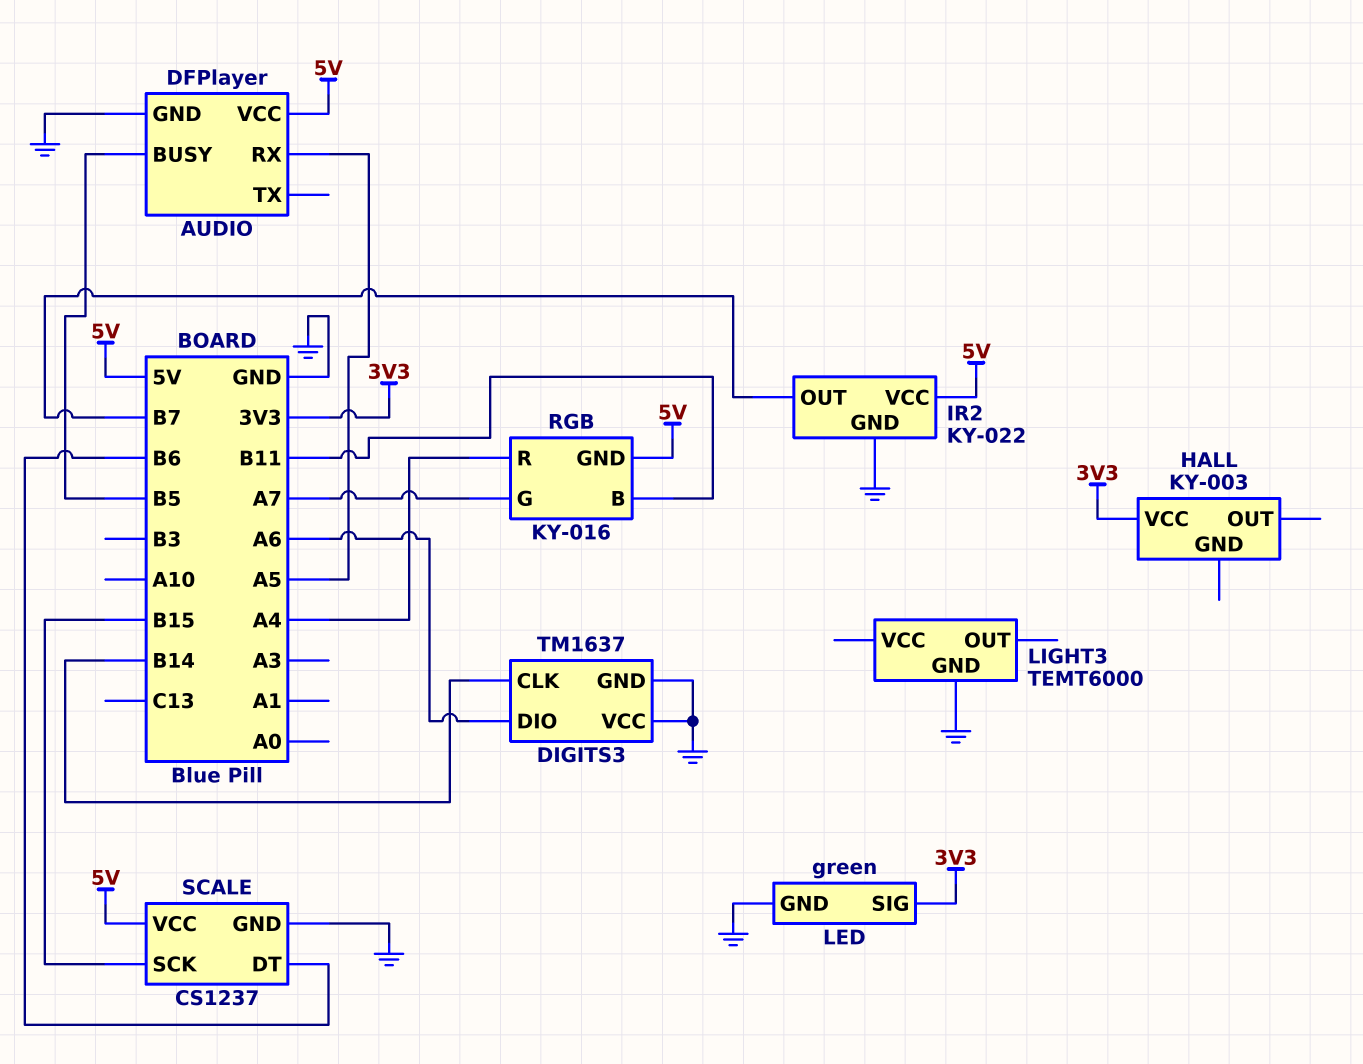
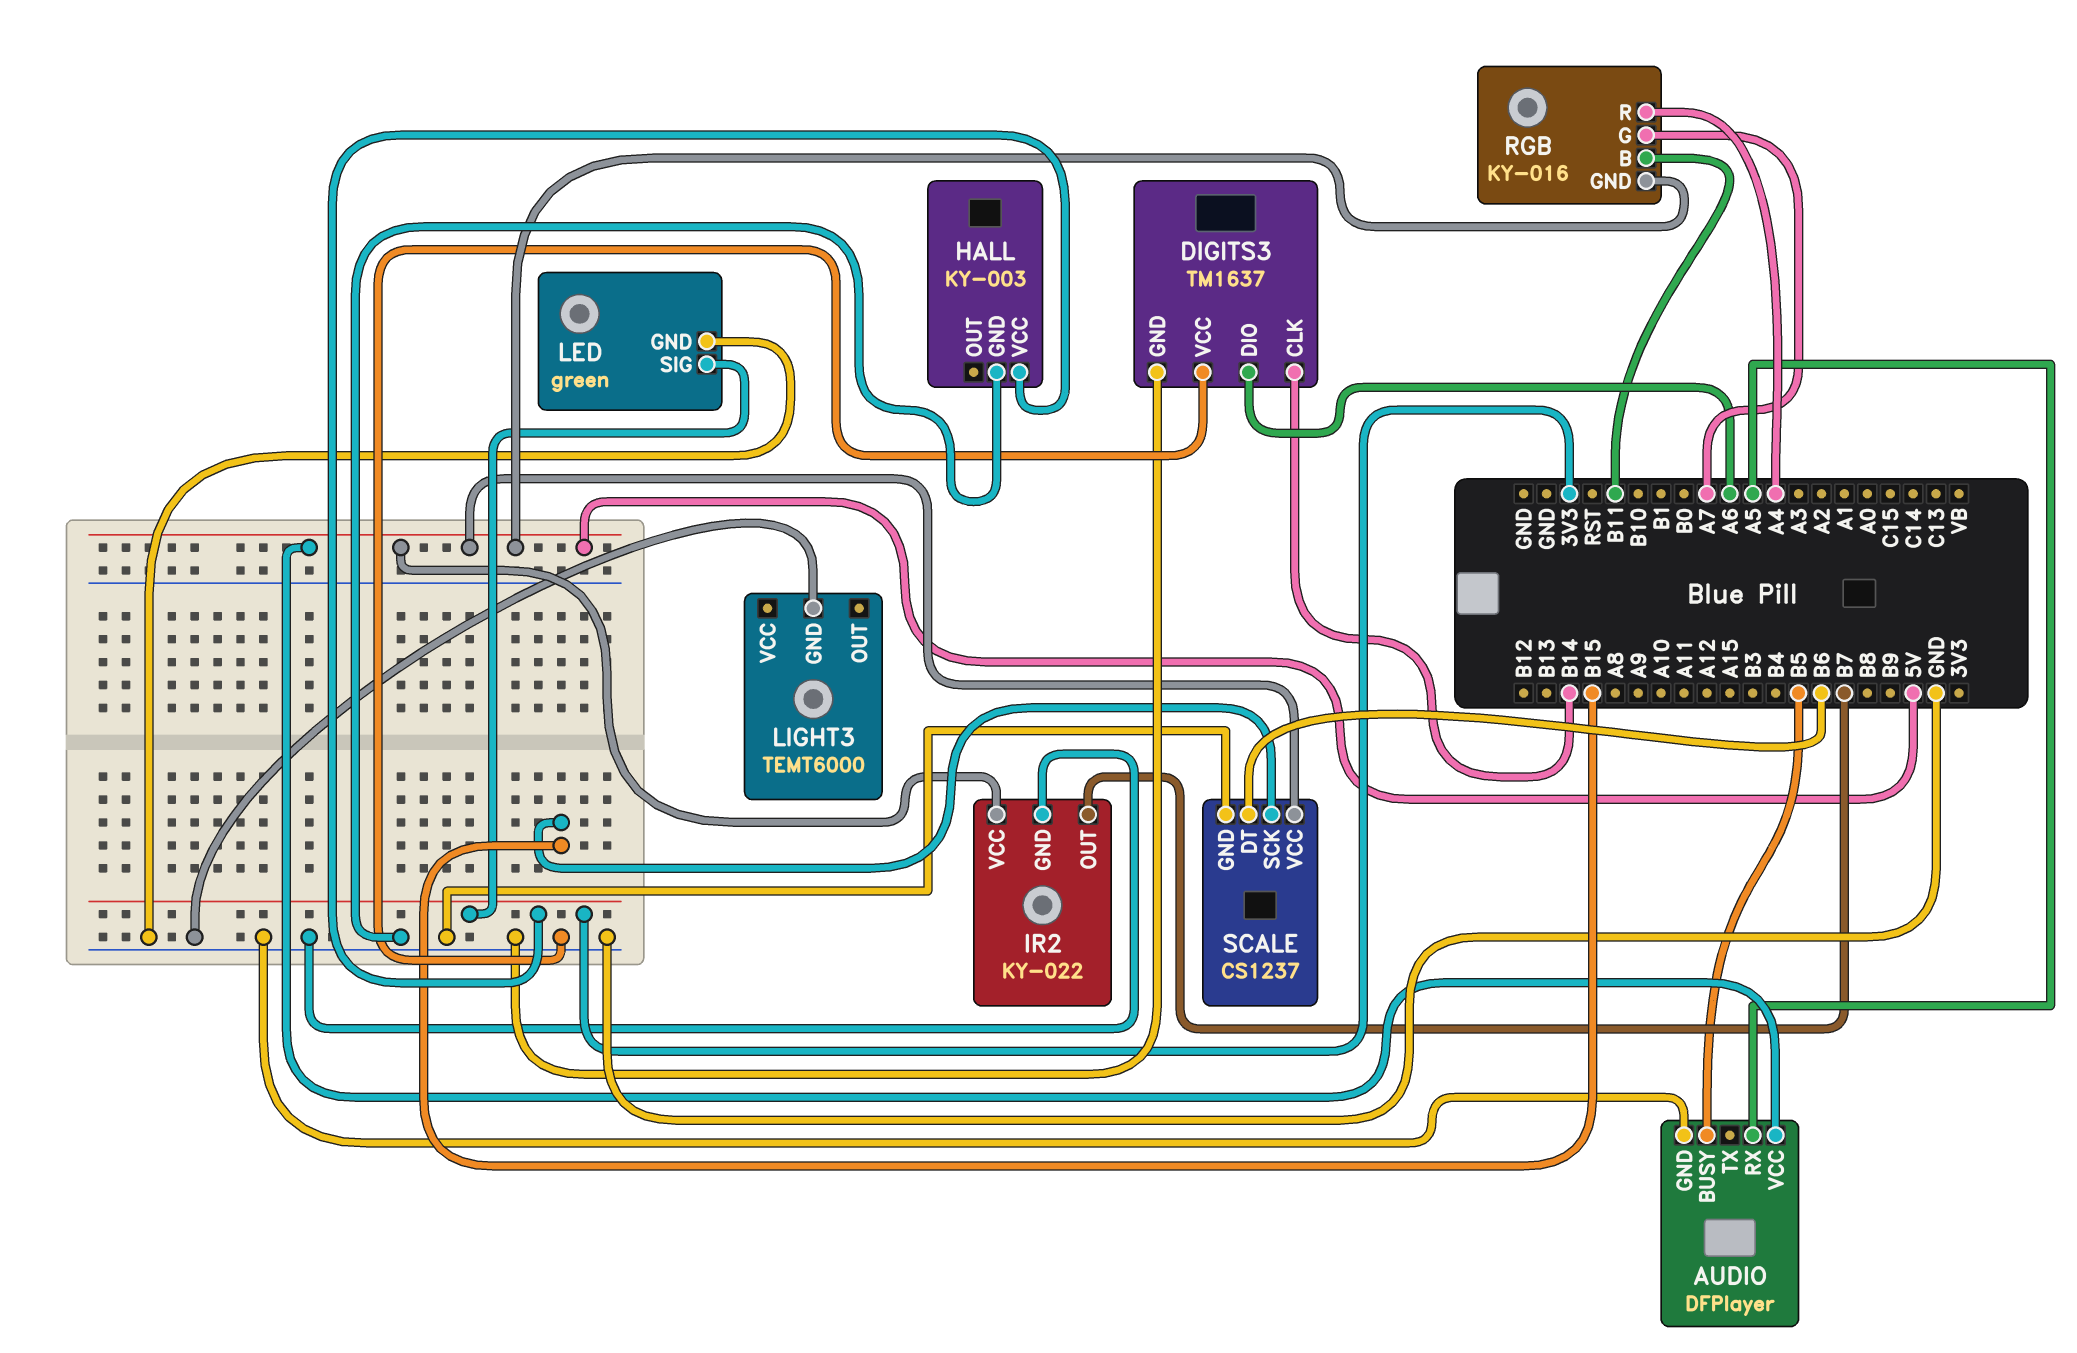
HALL pin GND: none -> GND

